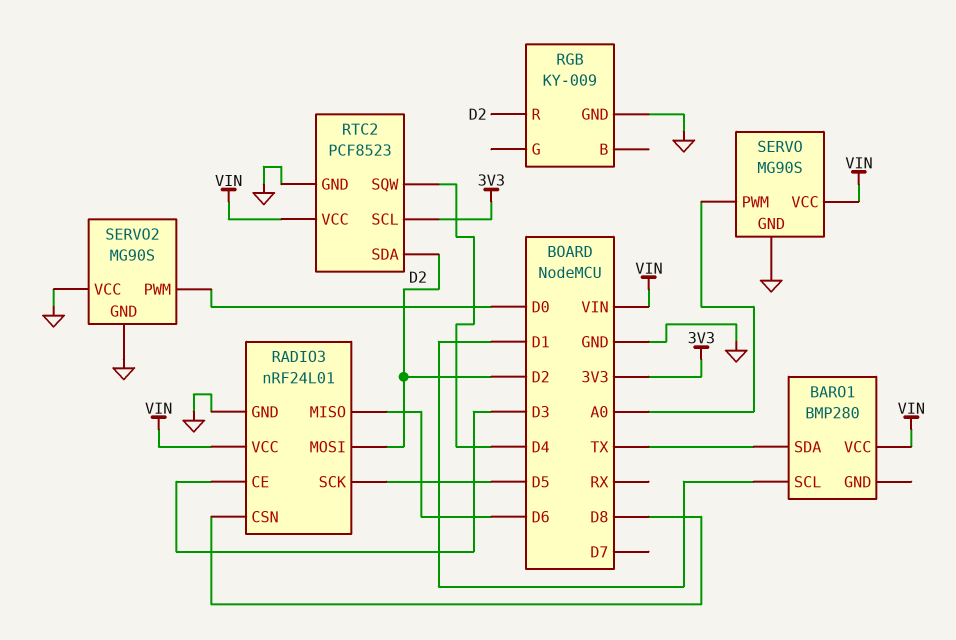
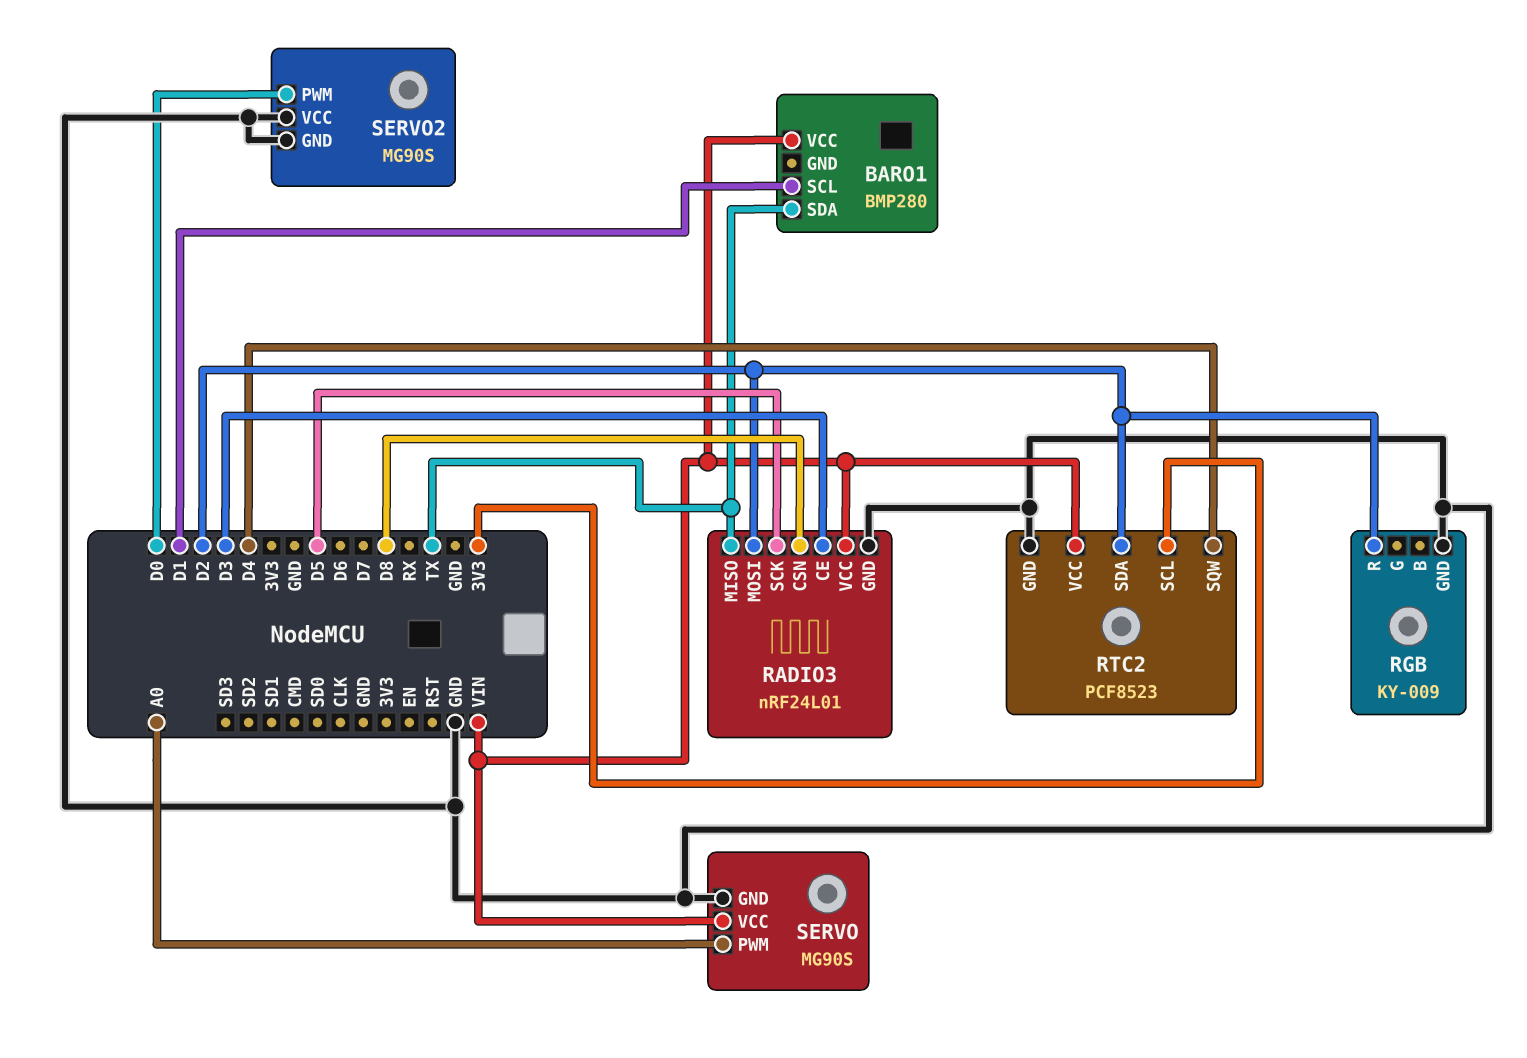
RADIO3 pin MISO: D6 -> TX

